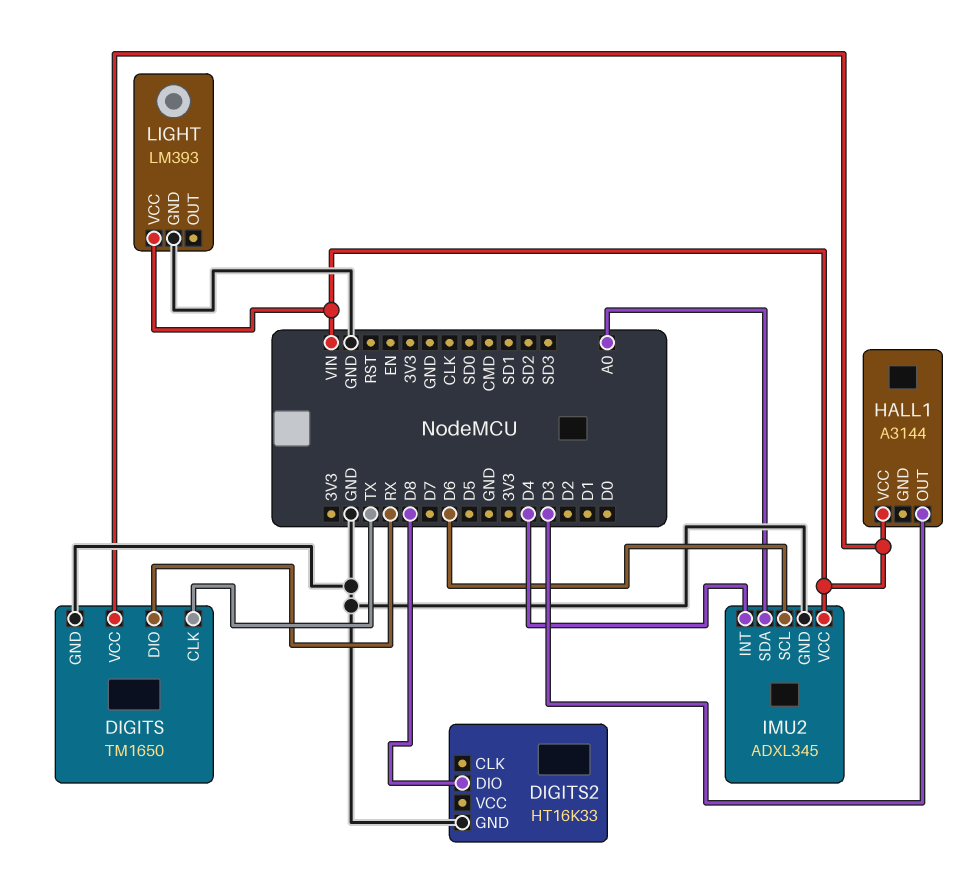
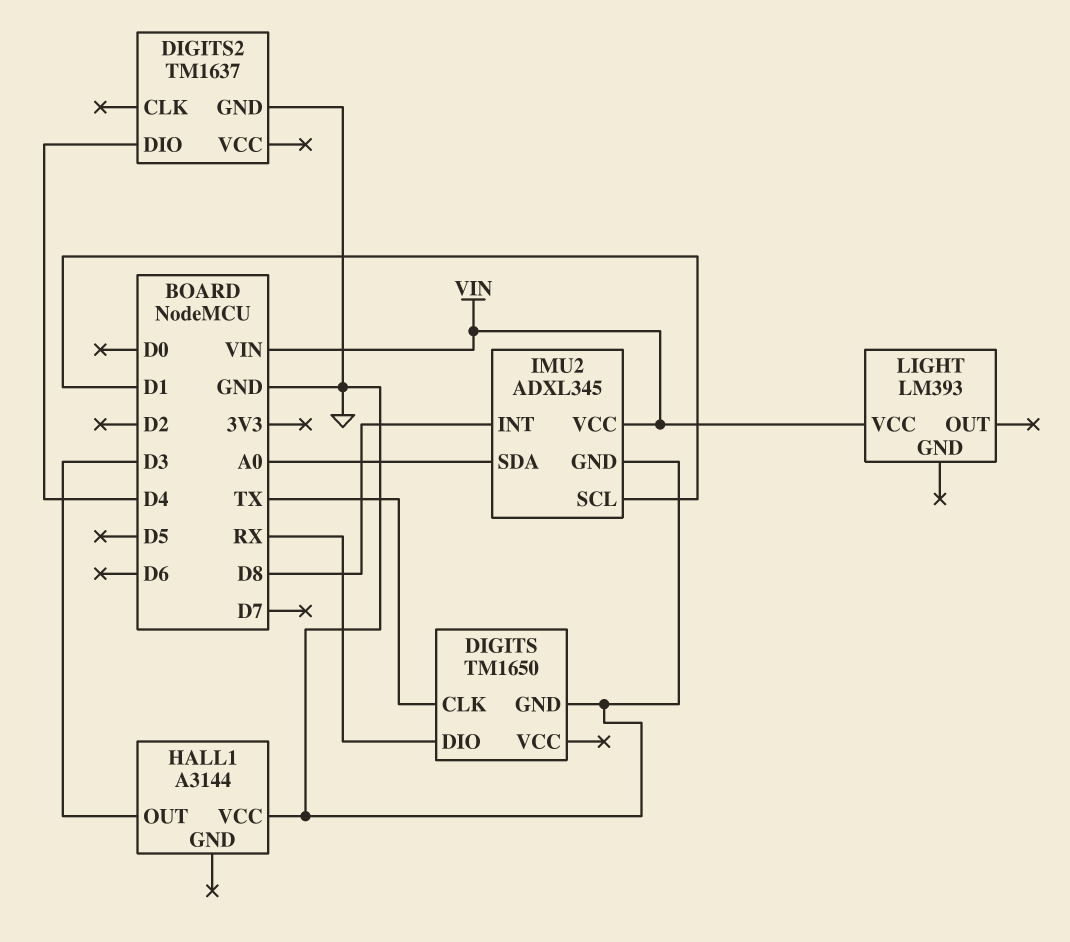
DIGITS pin VCC: VIN -> none
DIGITS2: HT16K33 -> TM1637
DIGITS2 pin DIO: D8 -> D4
HALL1 pin VCC: VIN -> GND
IMU2 pin INT: D4 -> D8
IMU2 pin SCL: D6 -> D1
LIGHT pin GND: GND -> none

